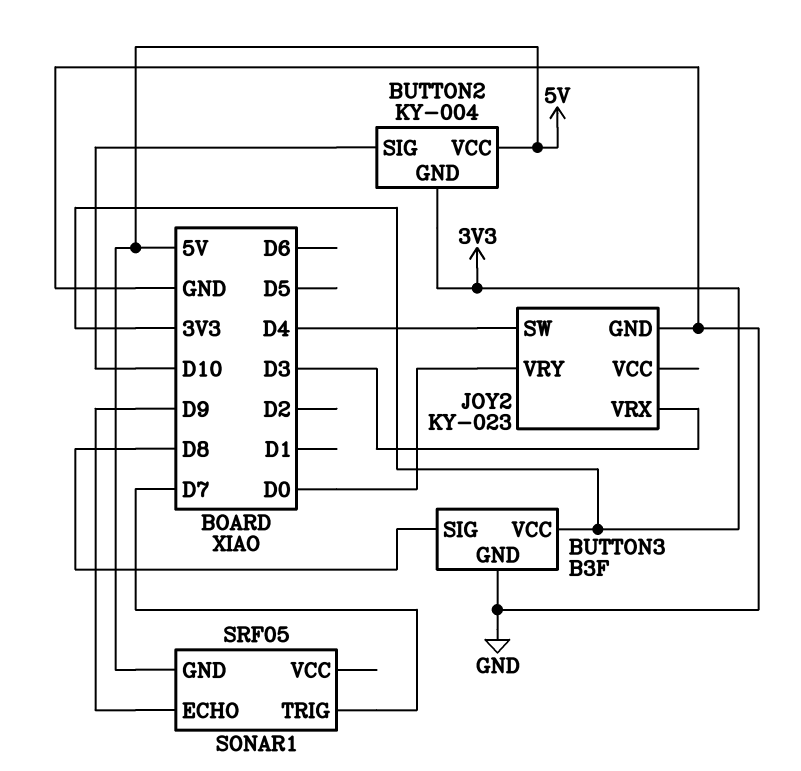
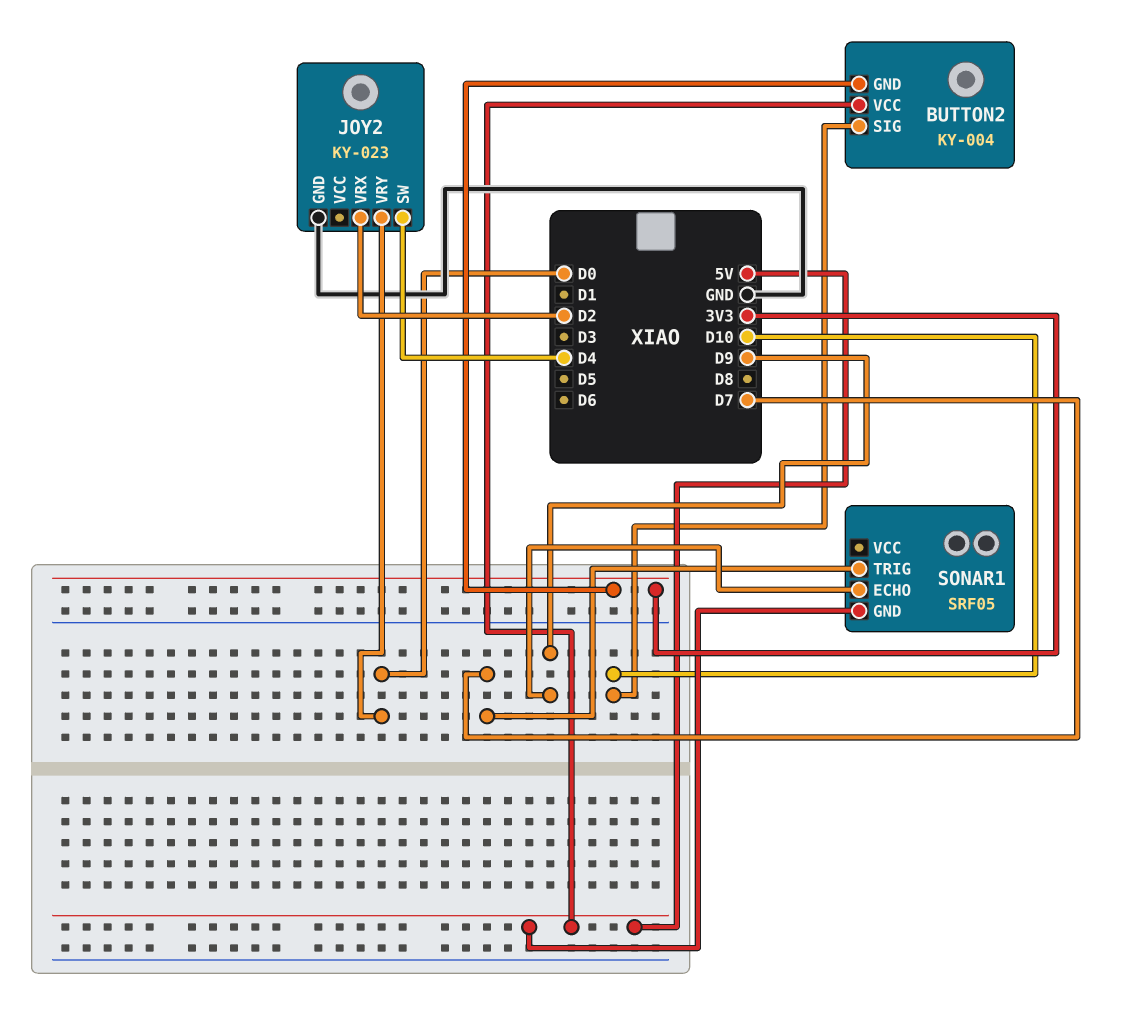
BUTTON3: B3F -> none
BUTTON3 pin GND: GND -> none
BUTTON3 pin SIG: D8 -> none
BUTTON3 pin VCC: 3V3 -> none
JOY2 pin VRX: D3 -> D2

